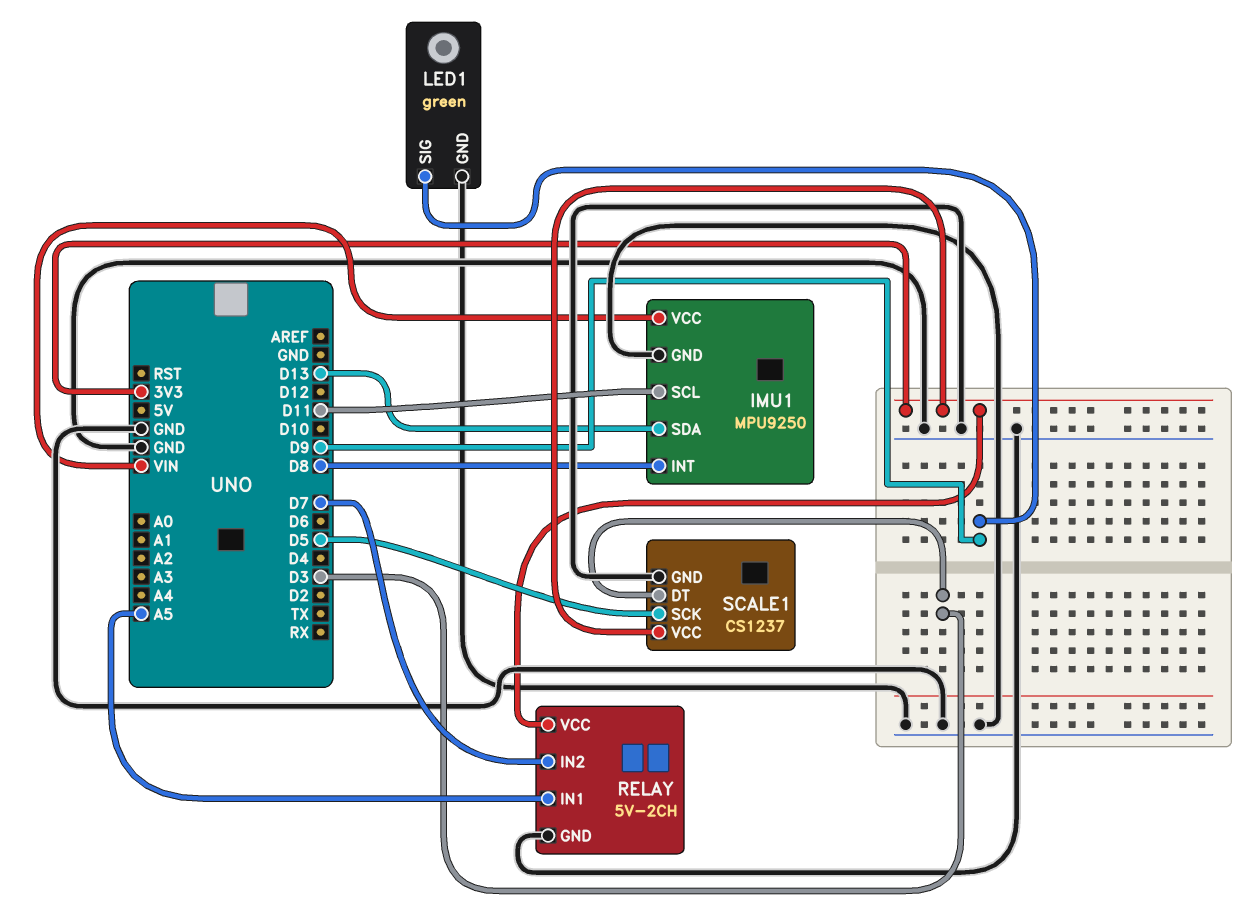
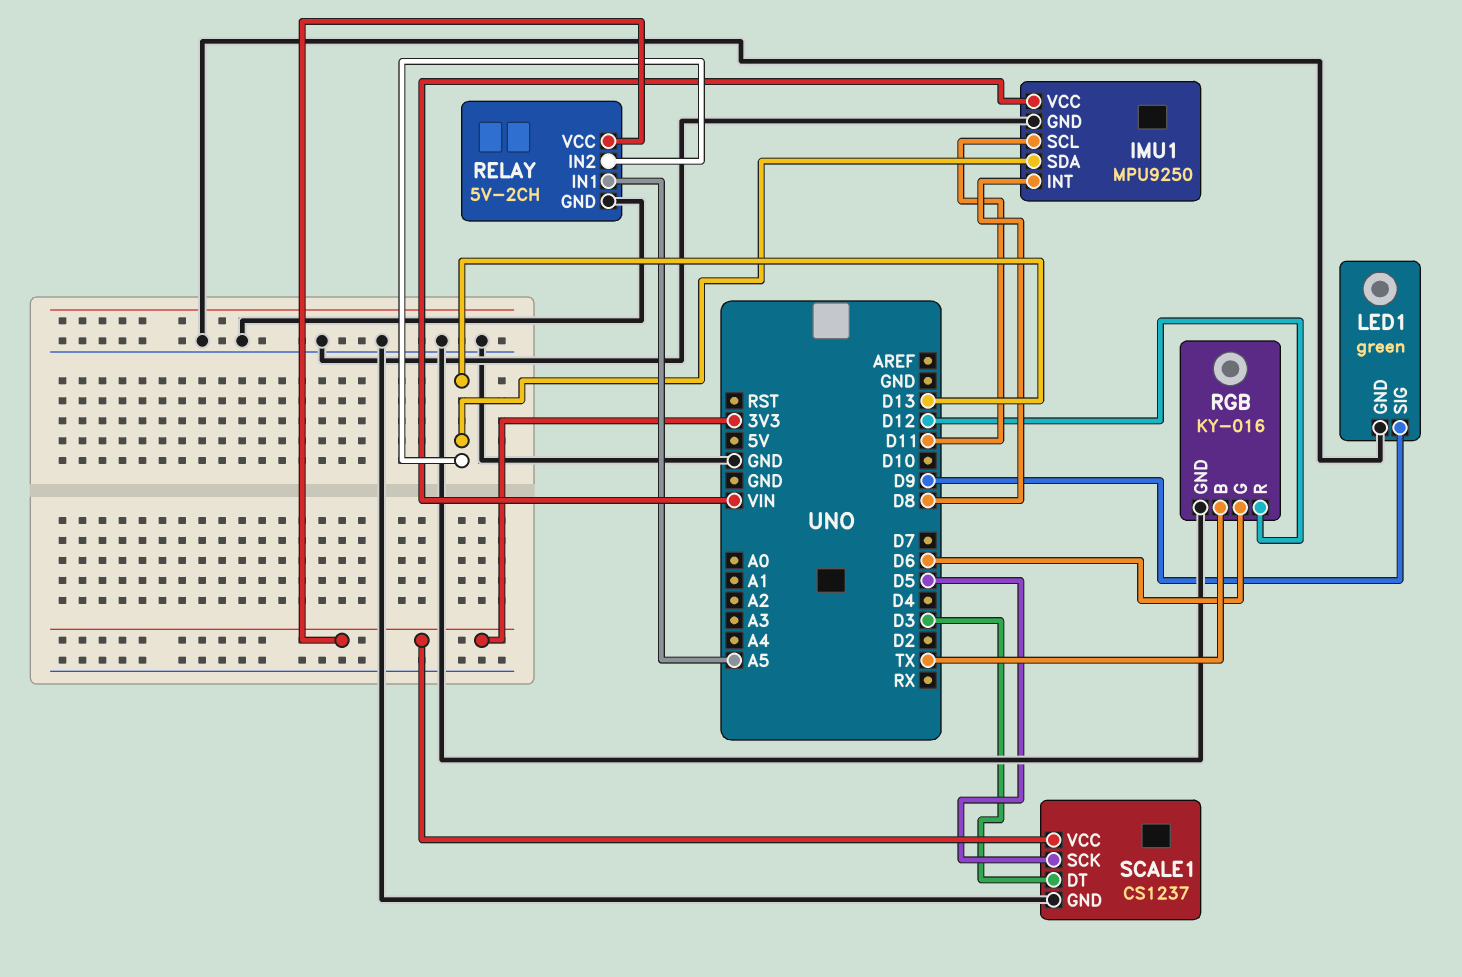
RELAY pin IN2: D7 -> D13
RGB: none -> KY-016
RGB pin B: none -> TX
RGB pin G: none -> D6
RGB pin GND: none -> GND
RGB pin R: none -> D12

